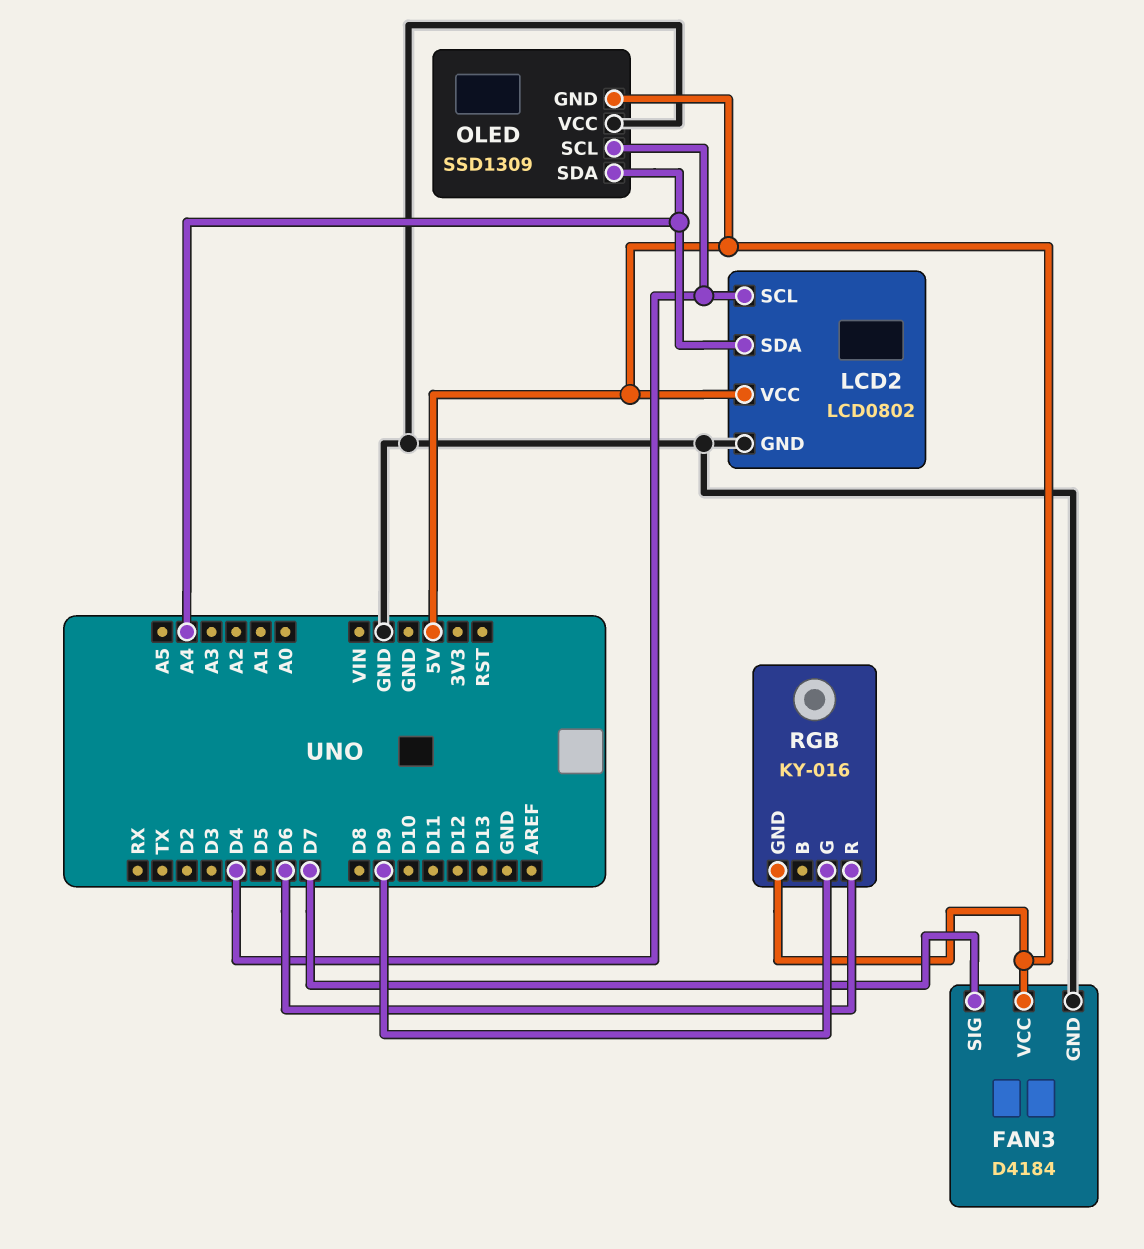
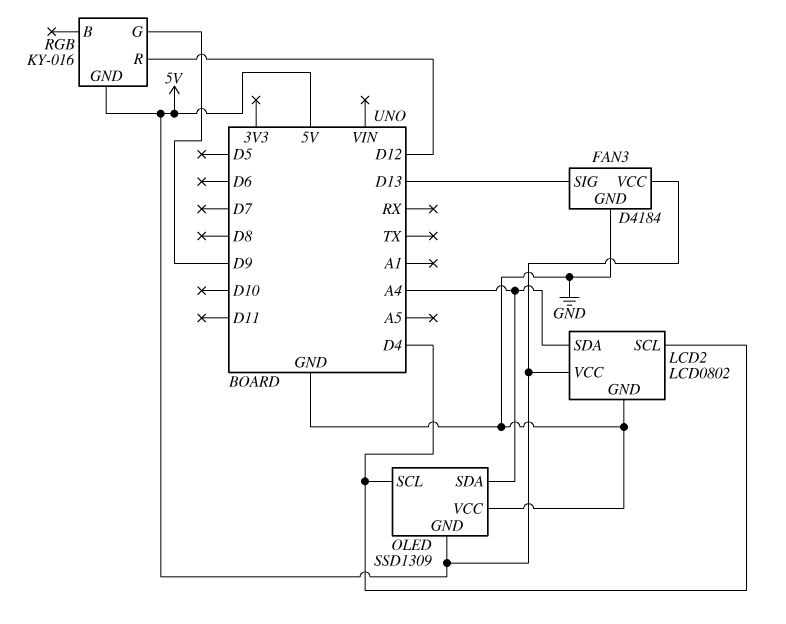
FAN3 pin SIG: D7 -> D13
RGB pin R: D6 -> D12

